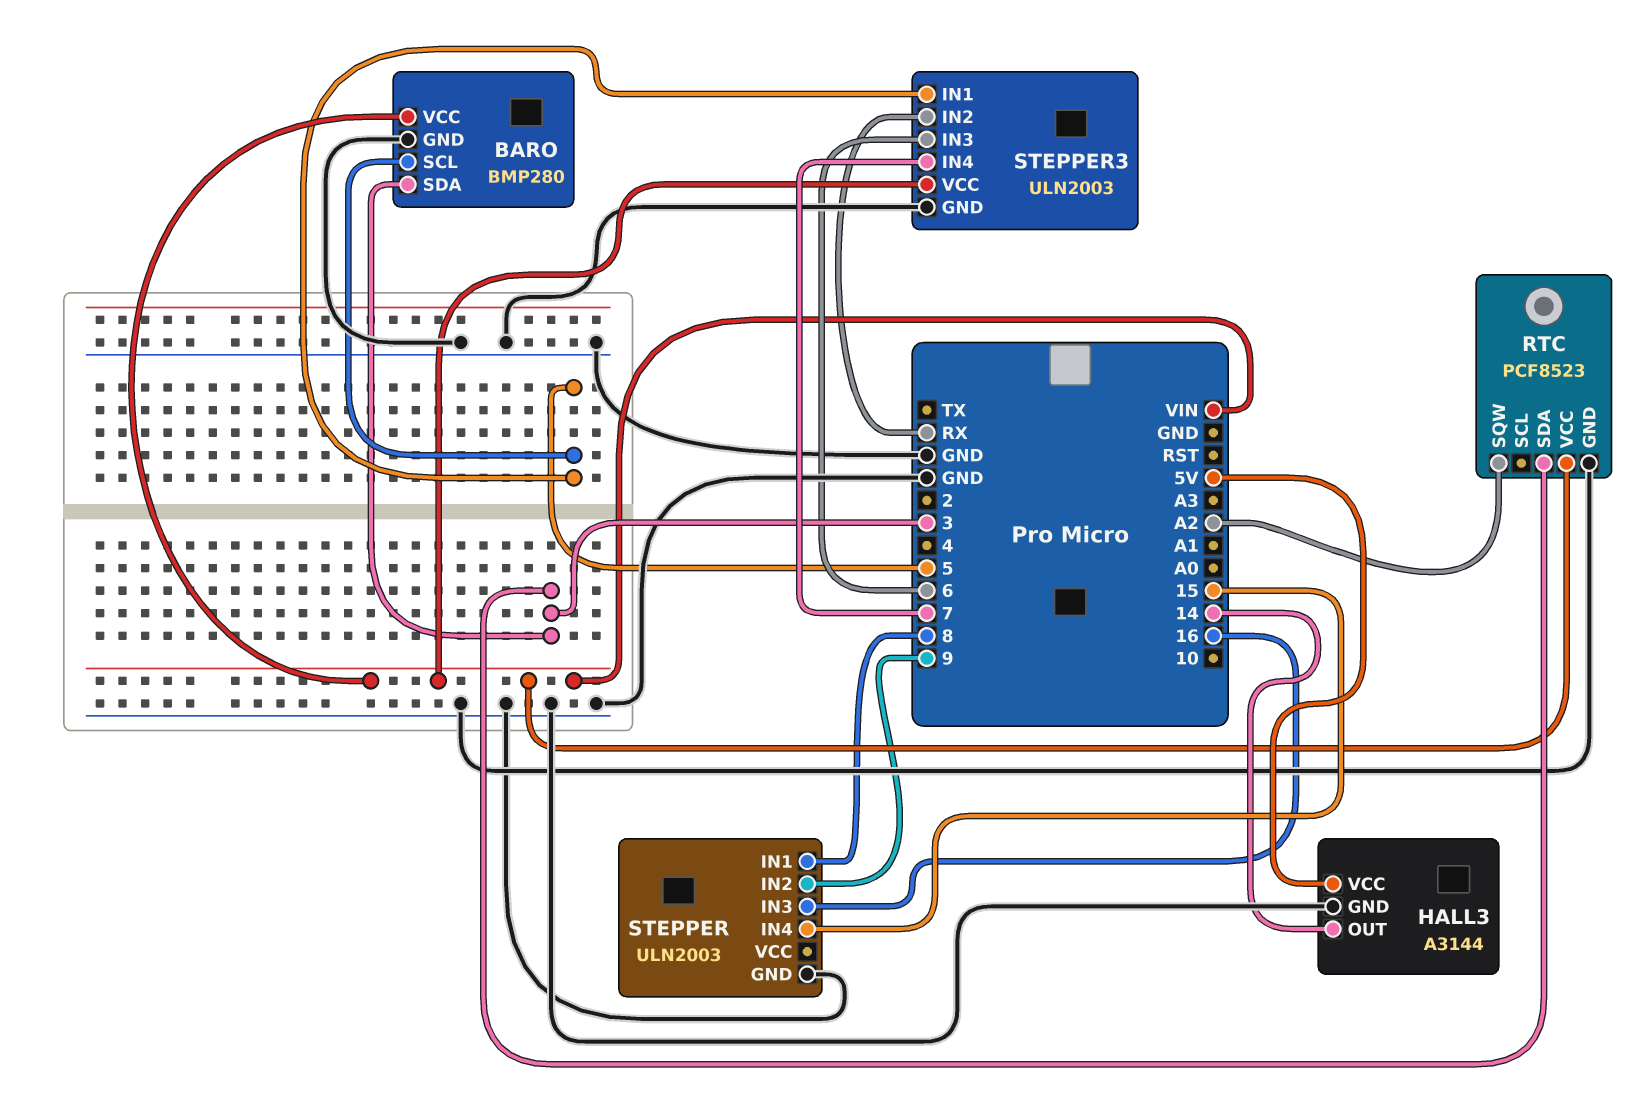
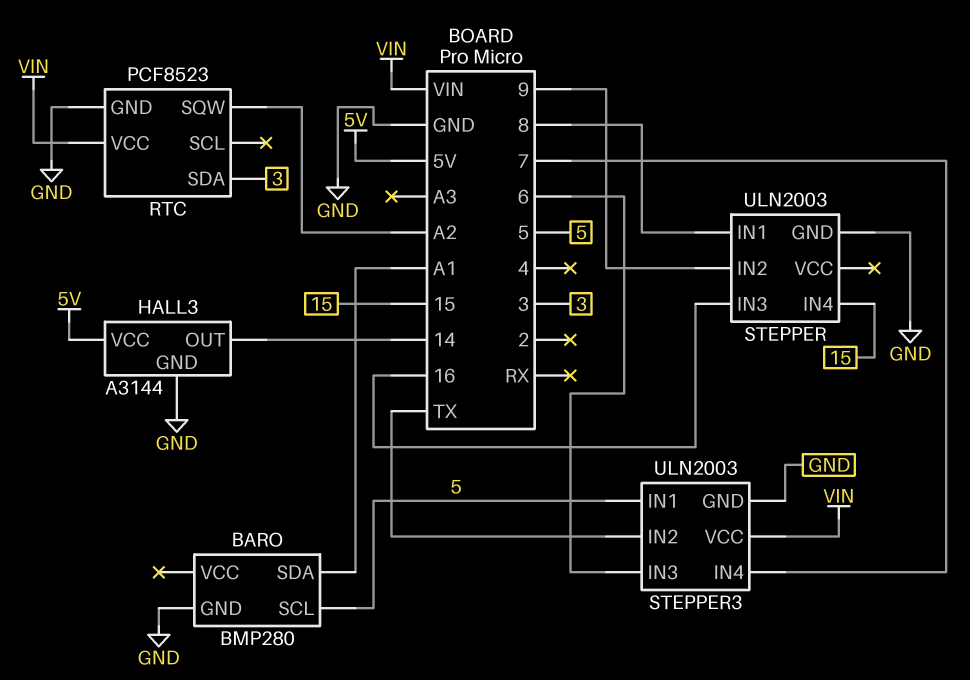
BARO pin SDA: 3 -> A1
BARO pin VCC: VIN -> none
STEPPER3 pin IN2: RX -> TX

